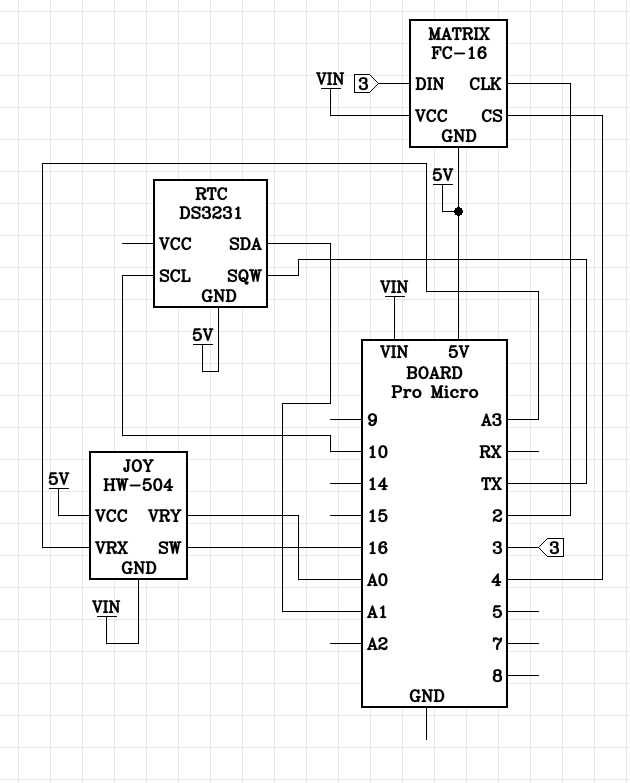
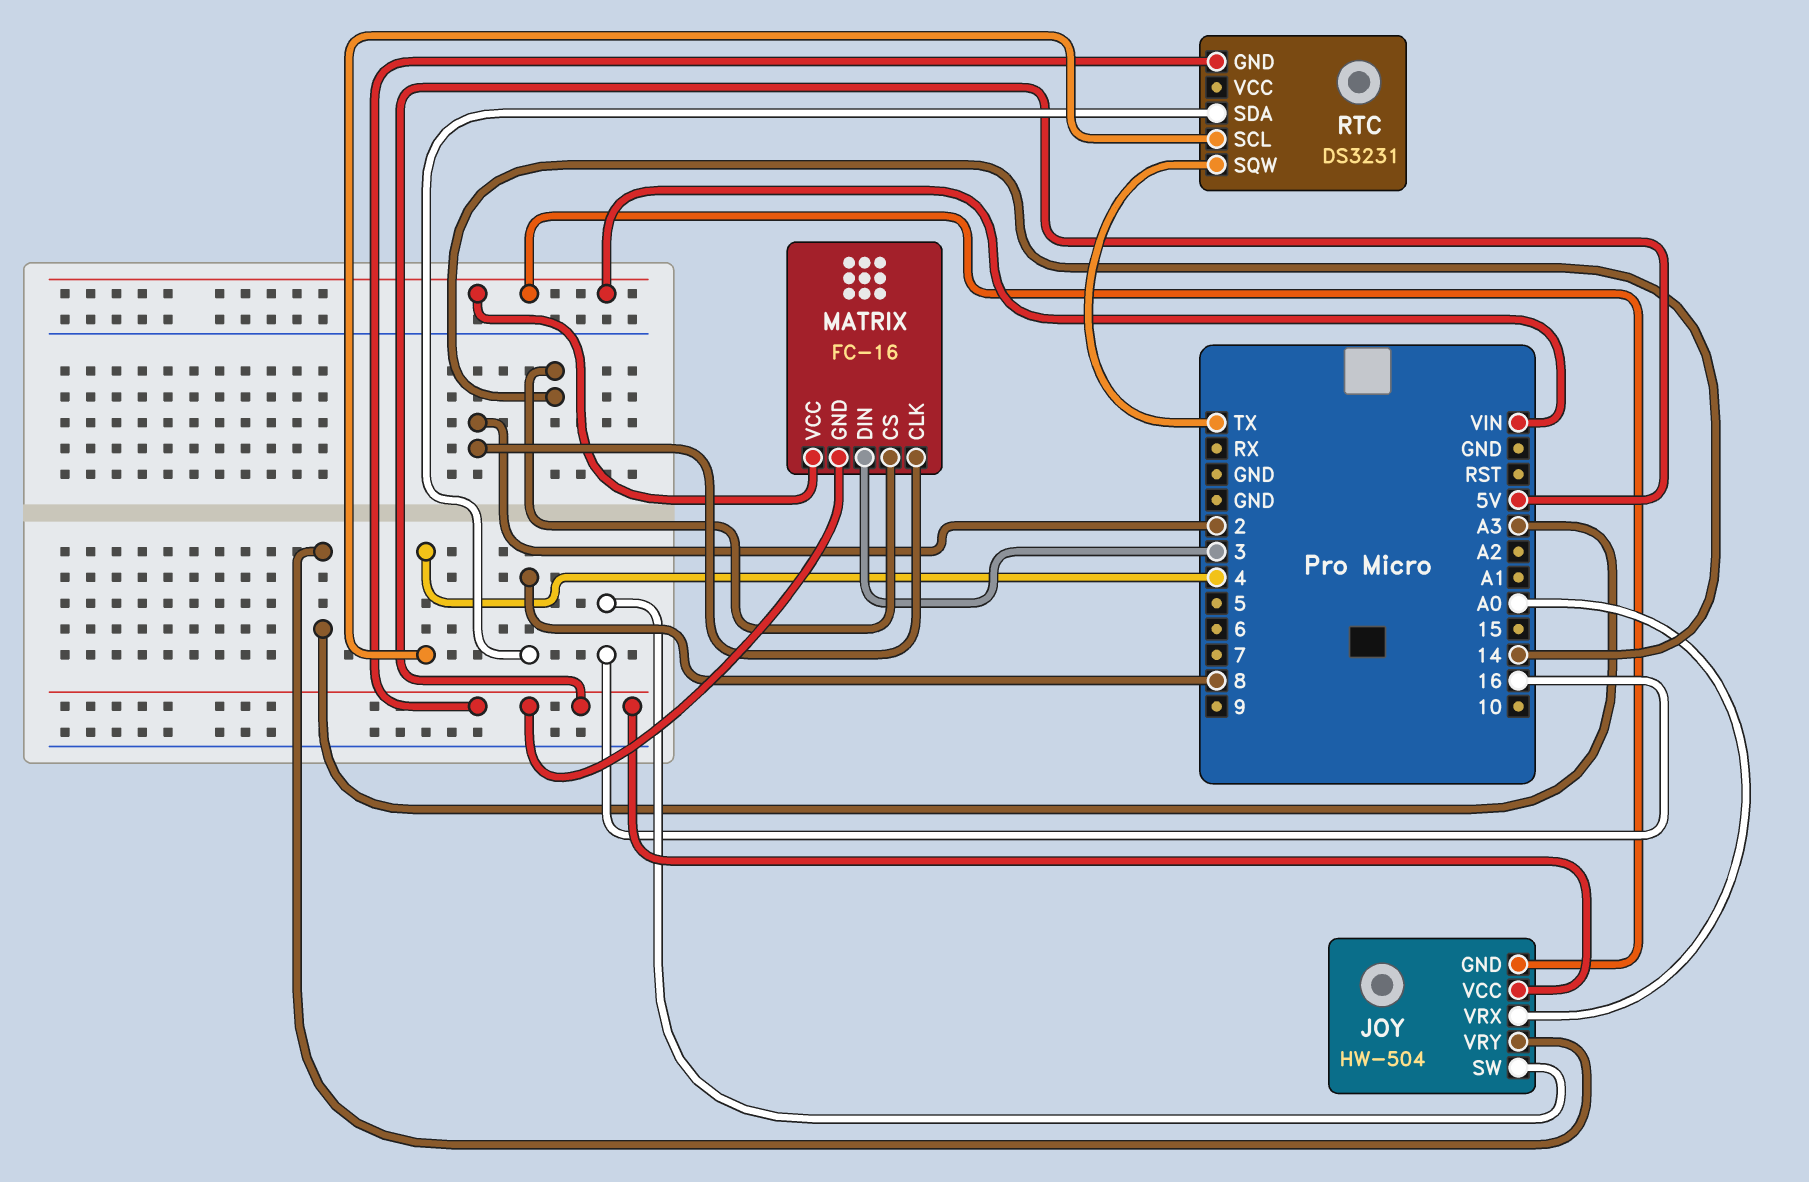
JOY pin VRX: A3 -> A0
JOY pin VRY: A0 -> A3
MATRIX pin CS: 4 -> 14
RTC pin SCL: 10 -> 4
RTC pin SDA: A1 -> 8

